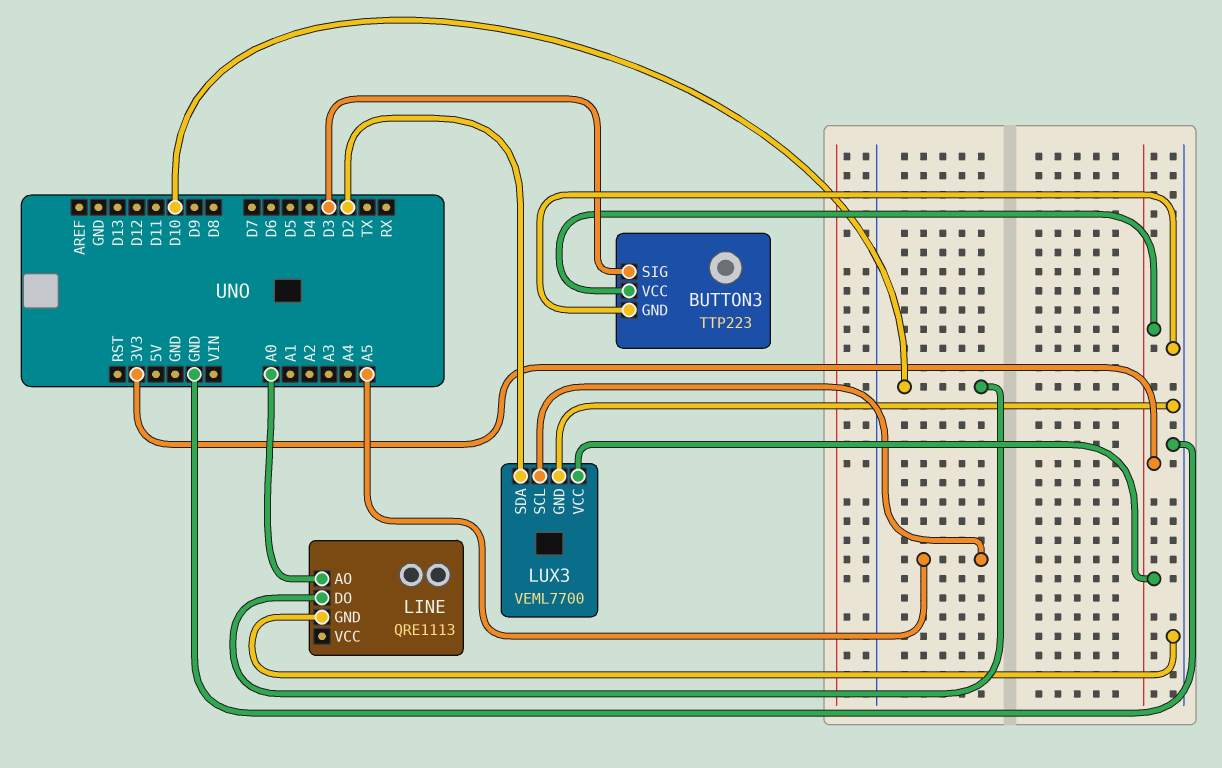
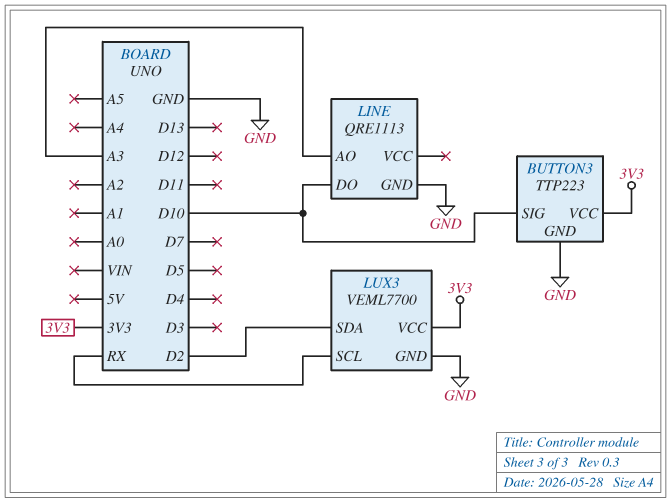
BUTTON3 pin SIG: D3 -> D10
LINE pin AO: A0 -> A3
LUX3 pin SCL: A5 -> RX

